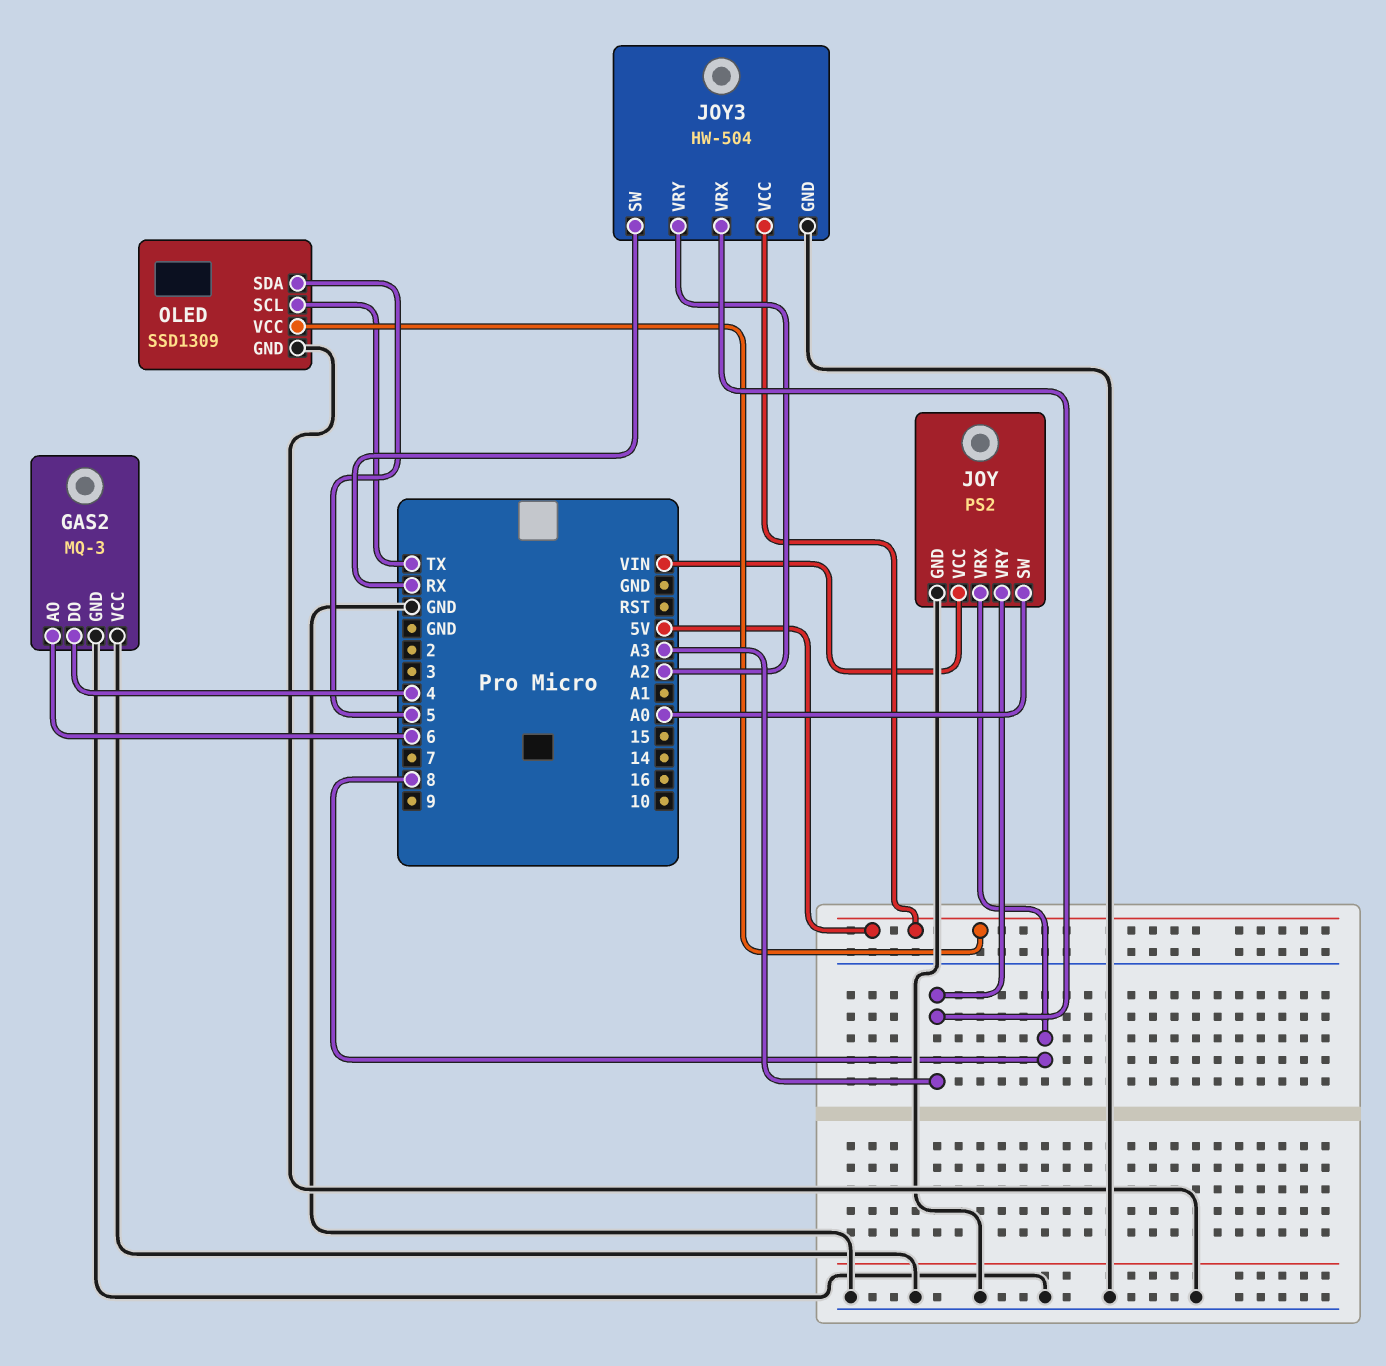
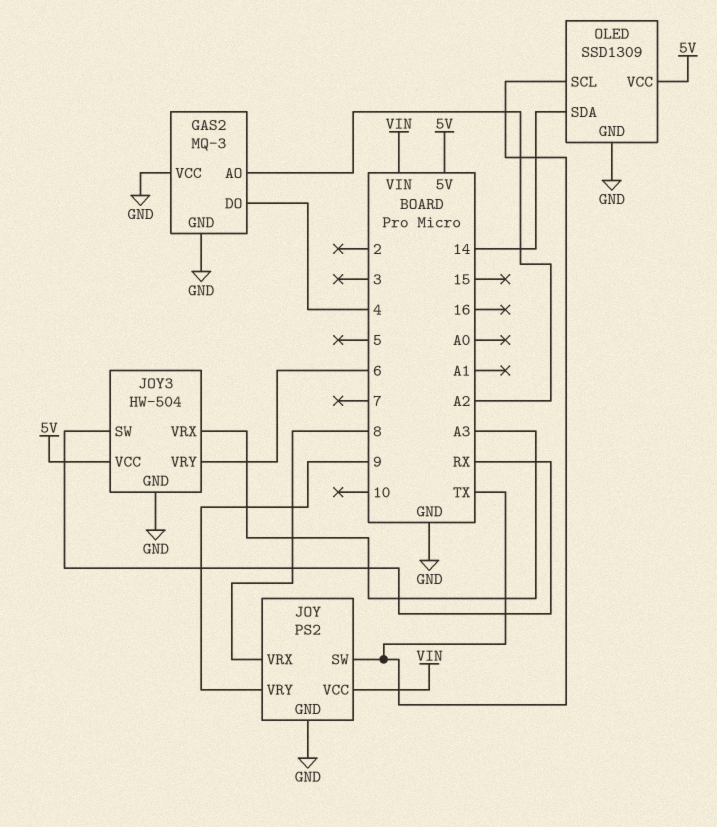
GAS2 pin AO: 6 -> A2
JOY pin SW: A0 -> TX
JOY pin VRY: A3 -> 9
JOY3 pin VRY: A2 -> 6
OLED pin SDA: 5 -> 14

